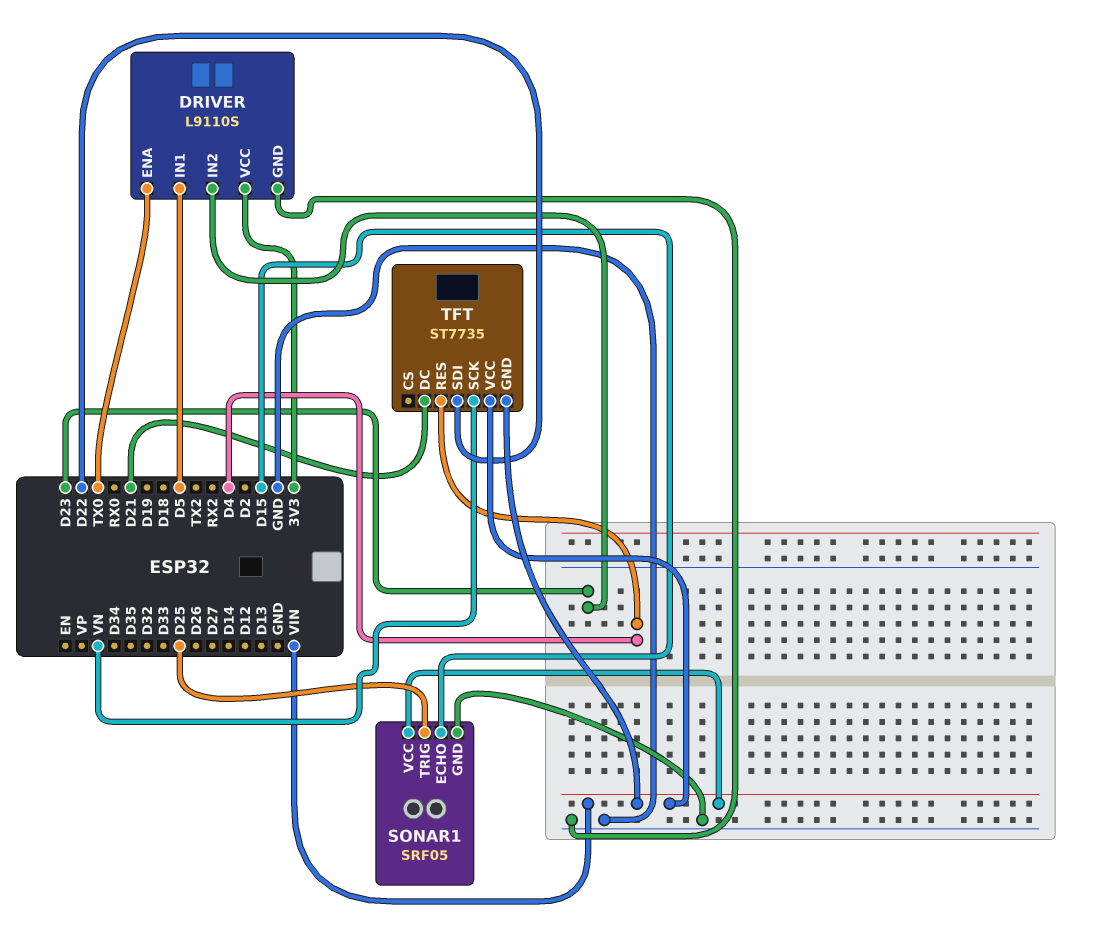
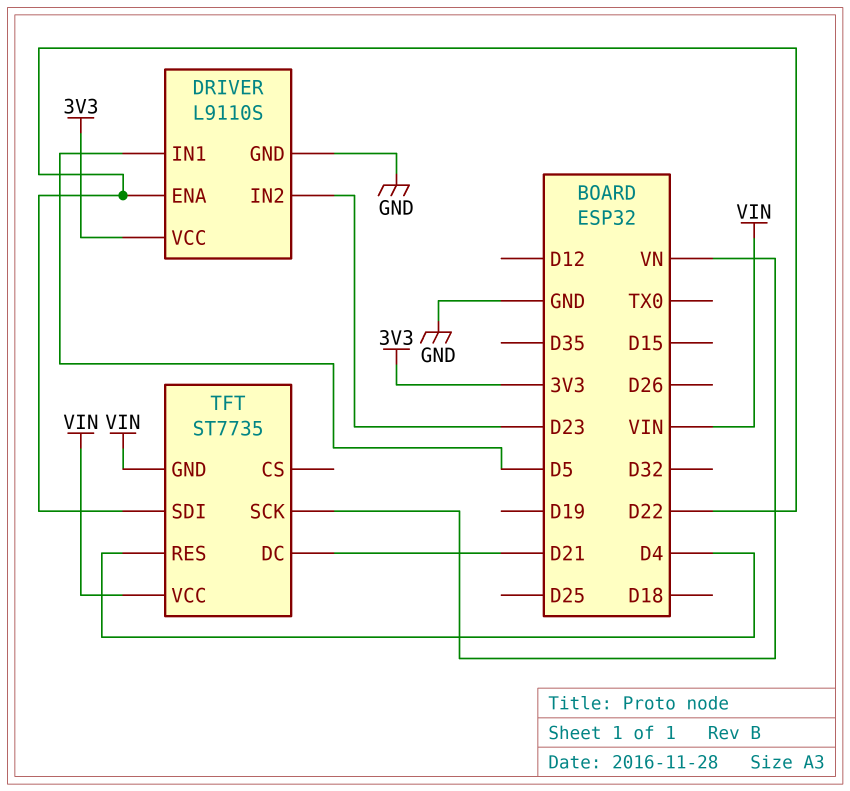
DRIVER pin ENA: TX0 -> D22
SONAR1: SRF05 -> none
SONAR1 pin ECHO: D15 -> none
SONAR1 pin GND: GND -> none
SONAR1 pin TRIG: D25 -> none
SONAR1 pin VCC: VIN -> none

